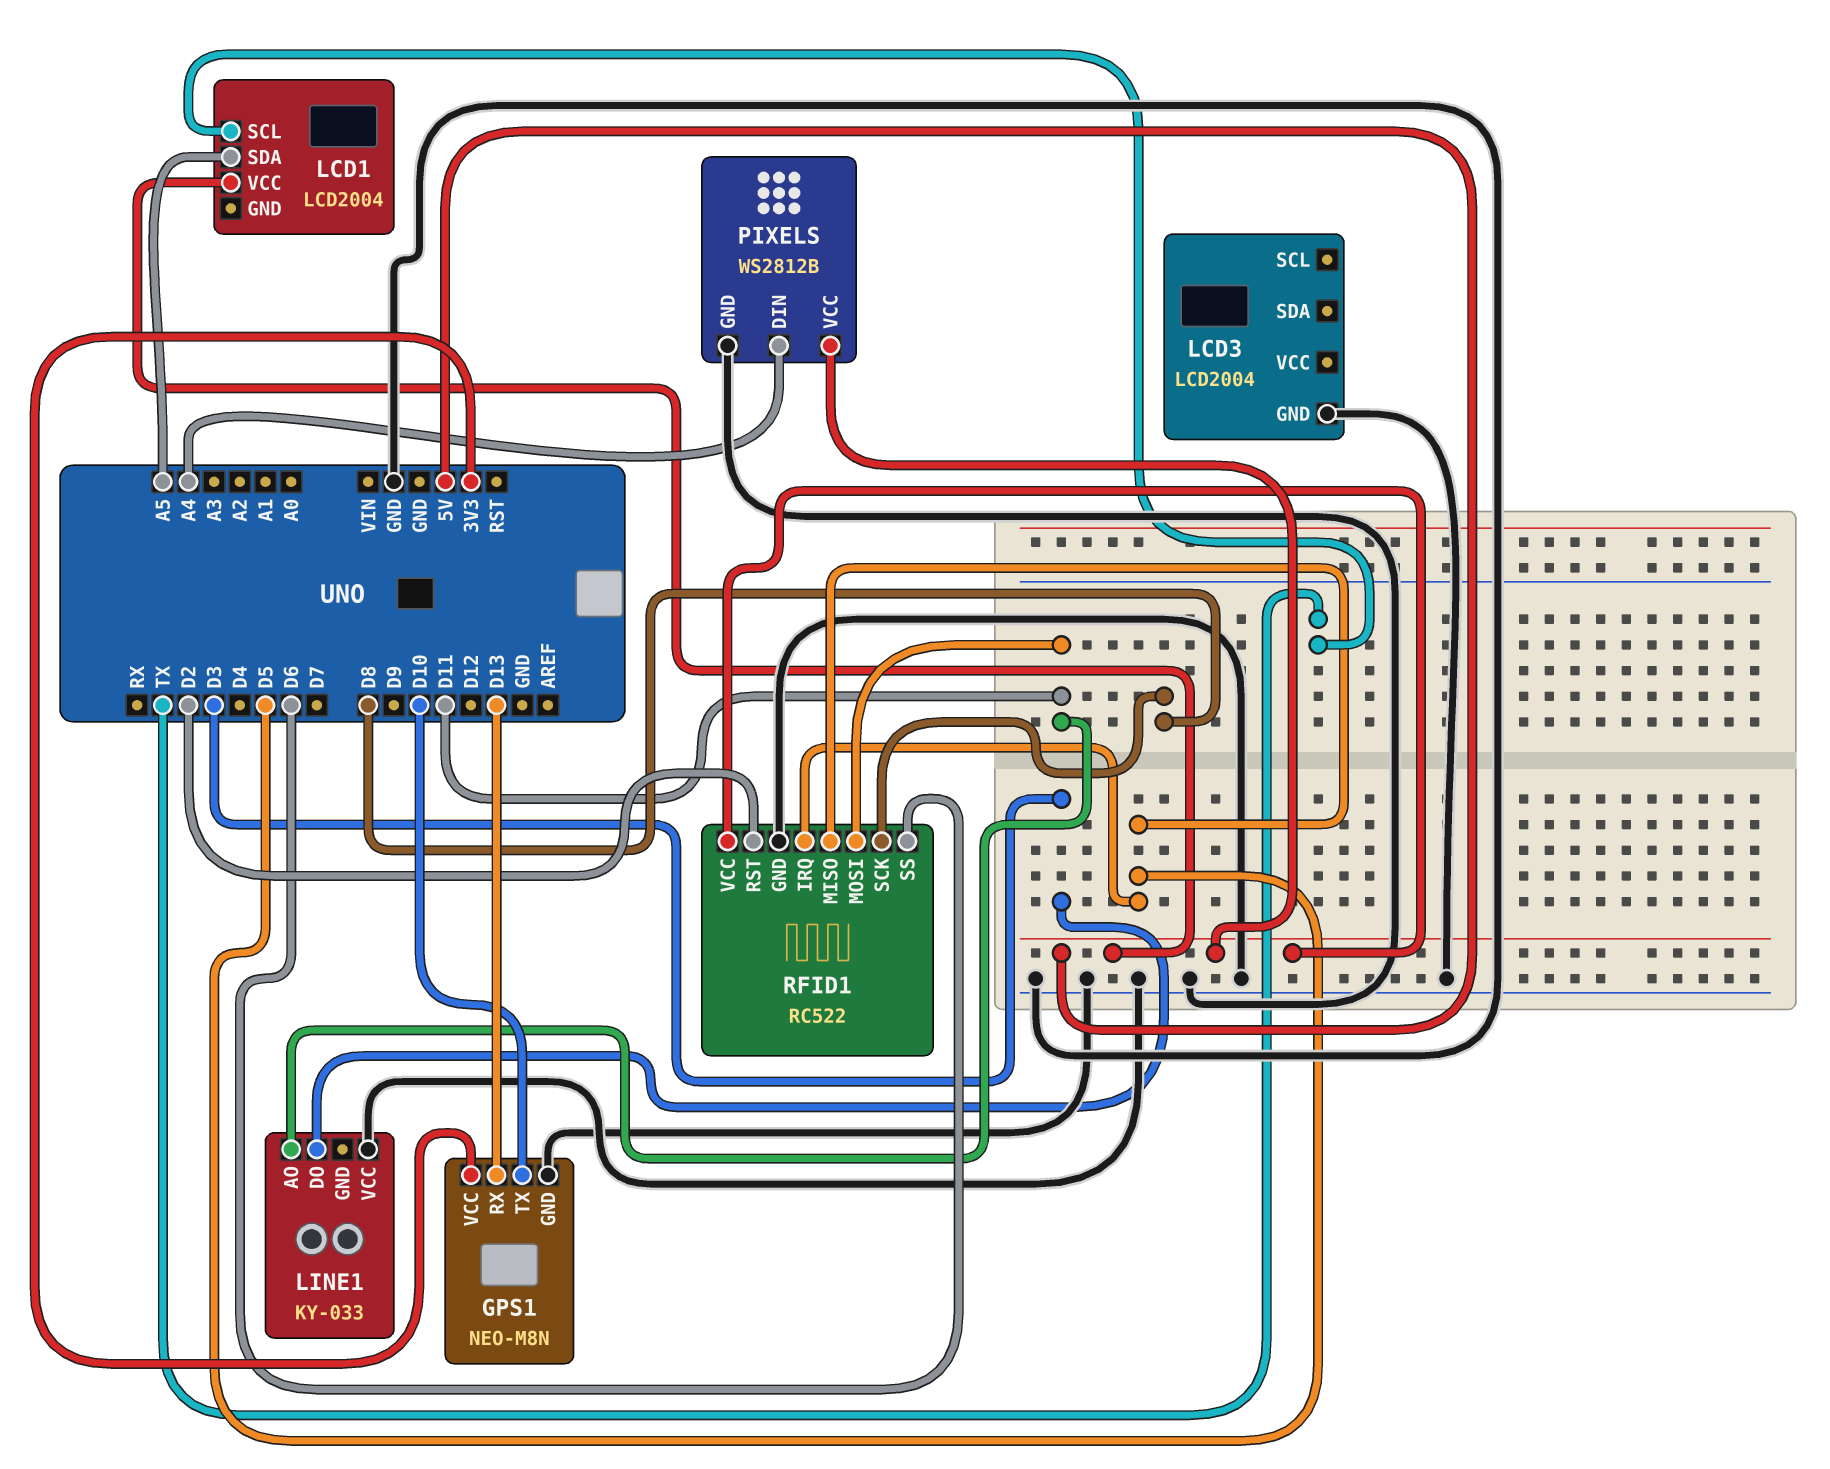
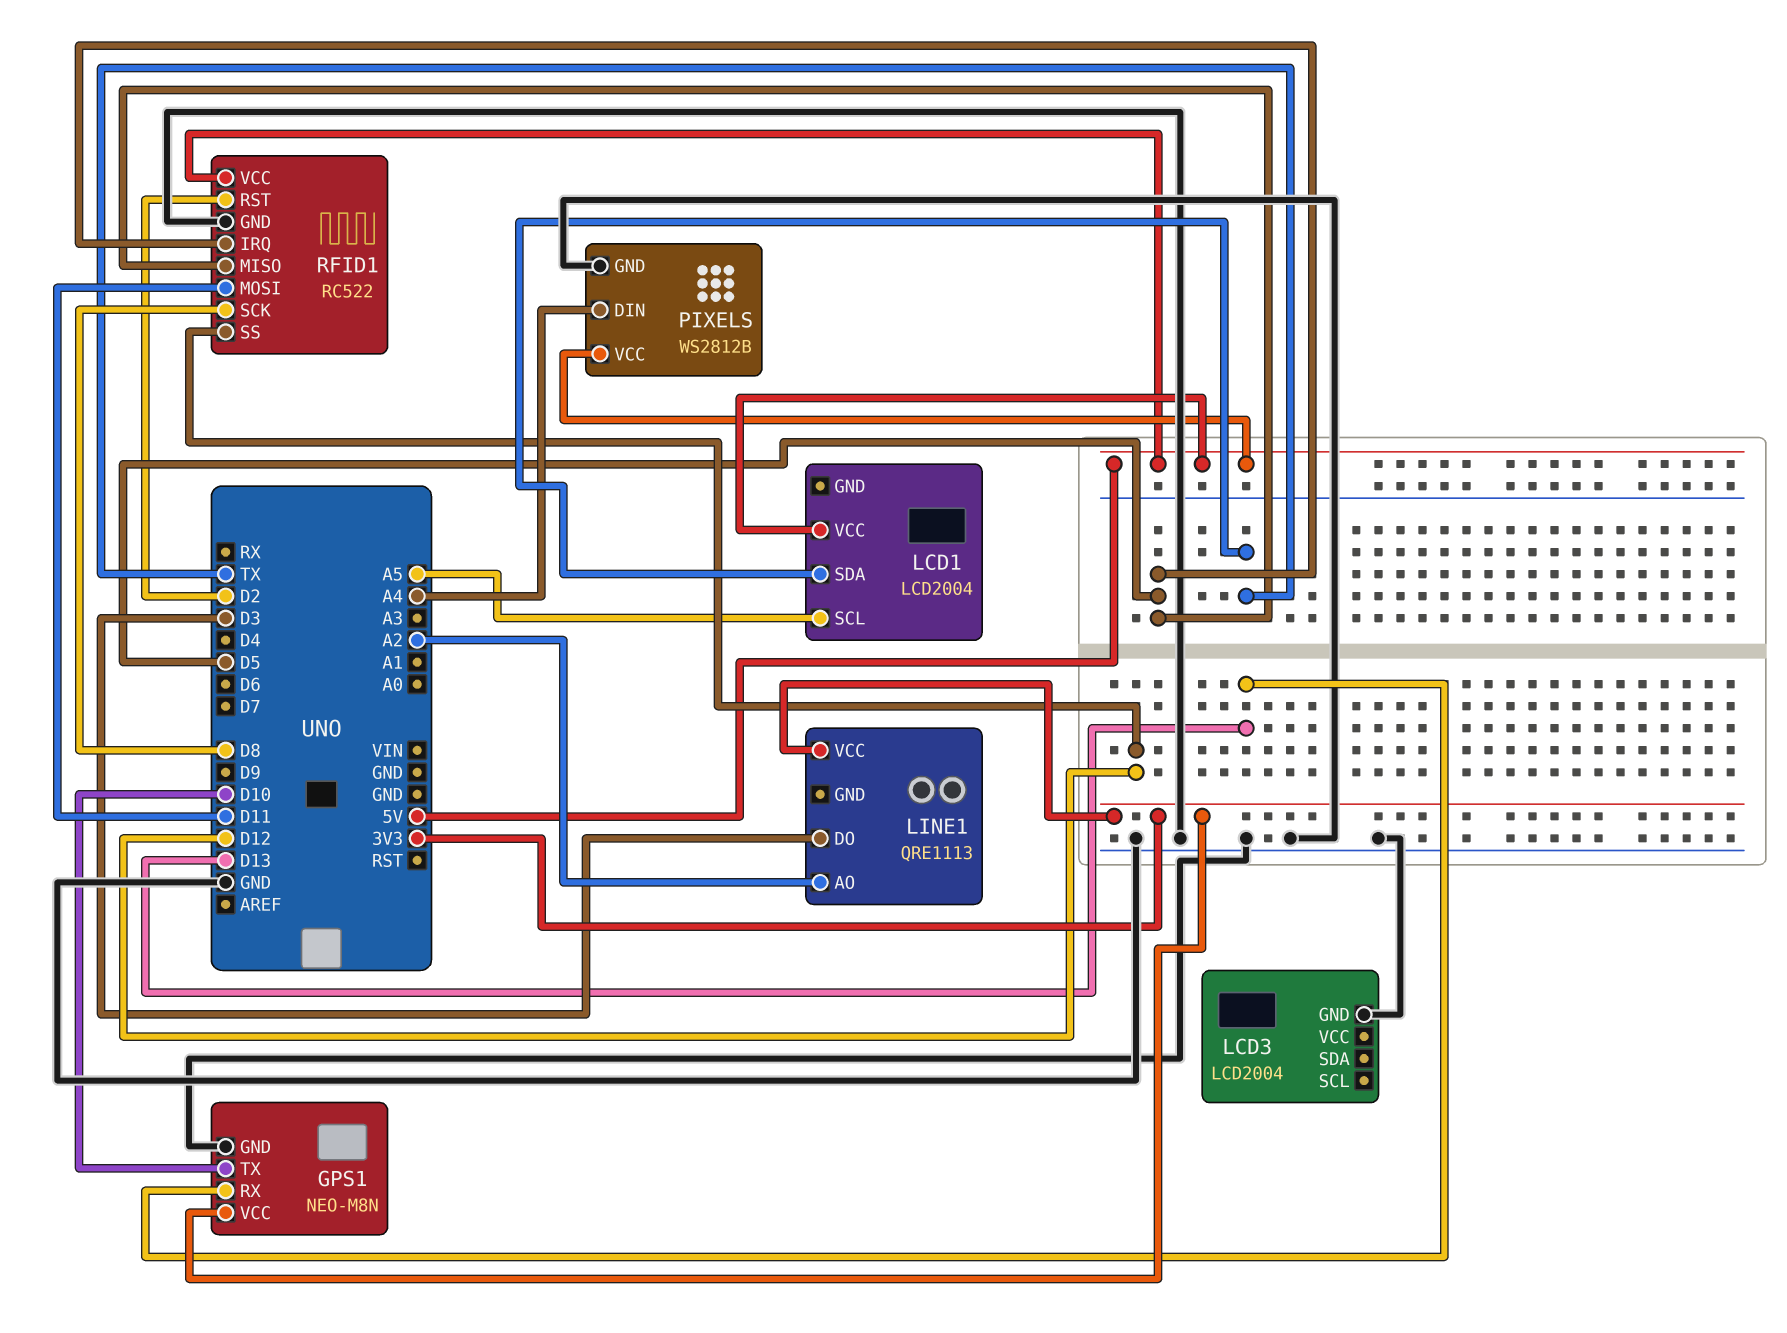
LCD1 pin SCL: TX -> A5
LCD1 pin SDA: A5 -> TX
LINE1: KY-033 -> QRE1113
LINE1 pin AO: D11 -> A2
LINE1 pin VCC: GND -> 3V3
RFID1 pin SS: D6 -> D12

